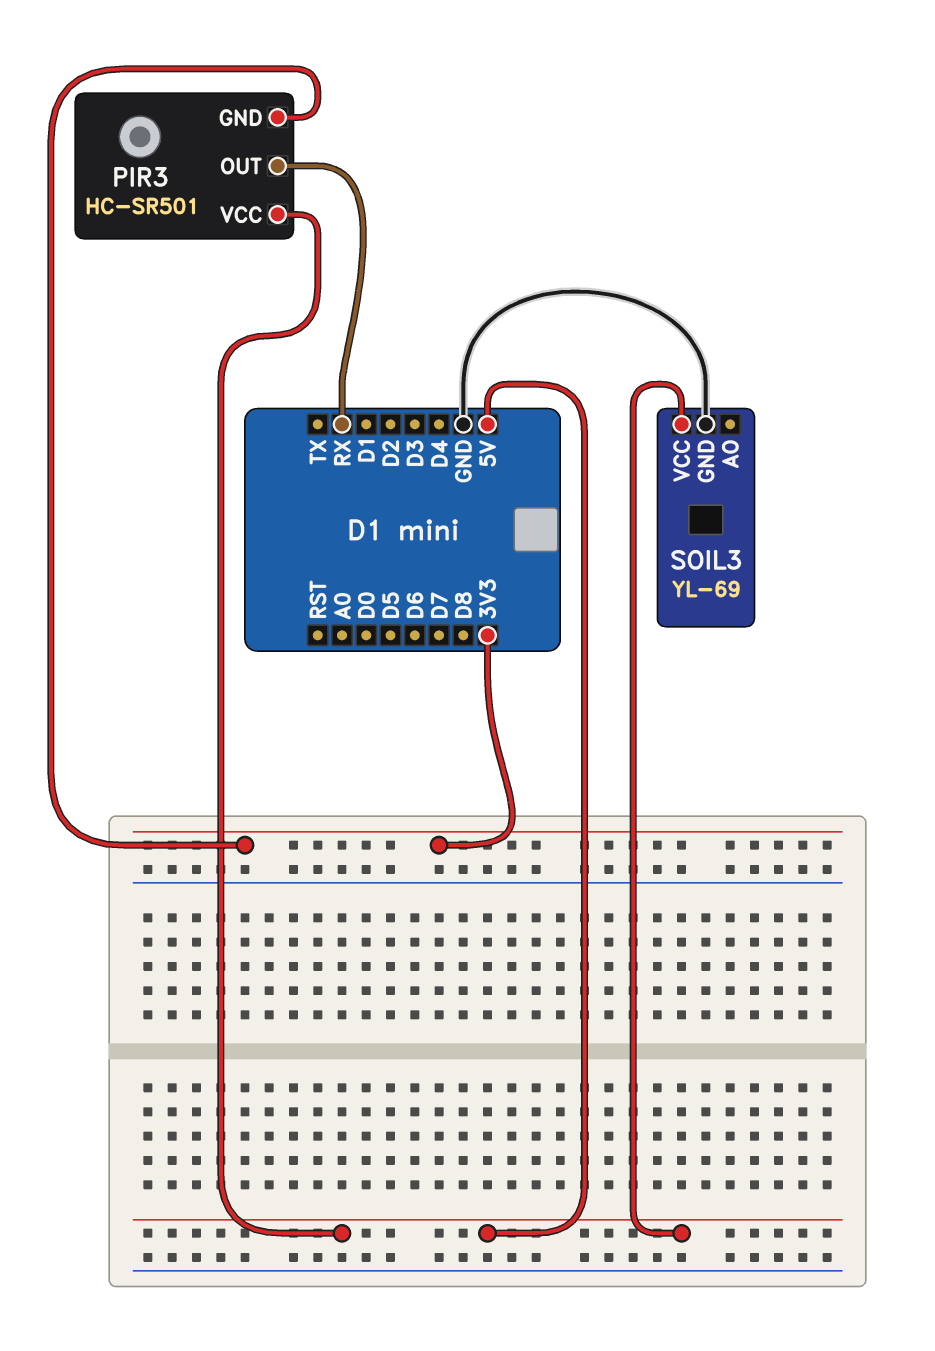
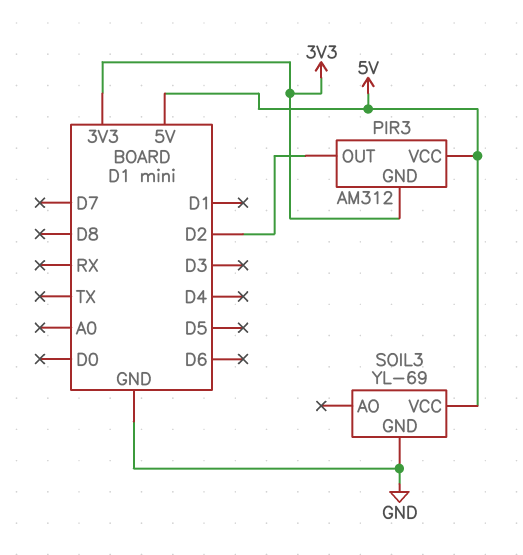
PIR3: HC-SR501 -> AM312
PIR3 pin OUT: RX -> D2

